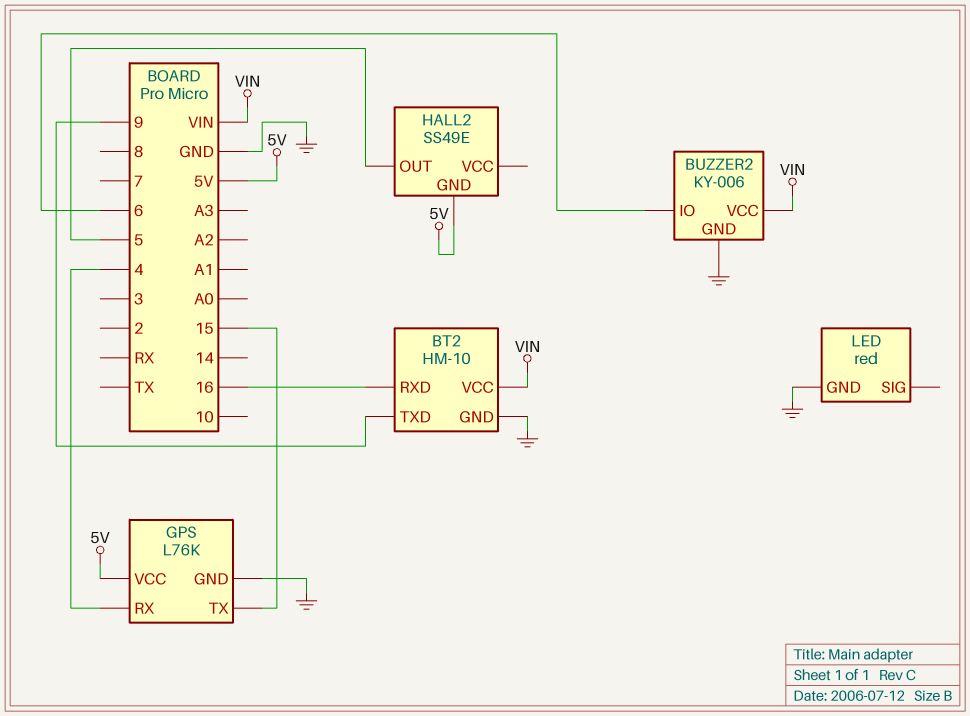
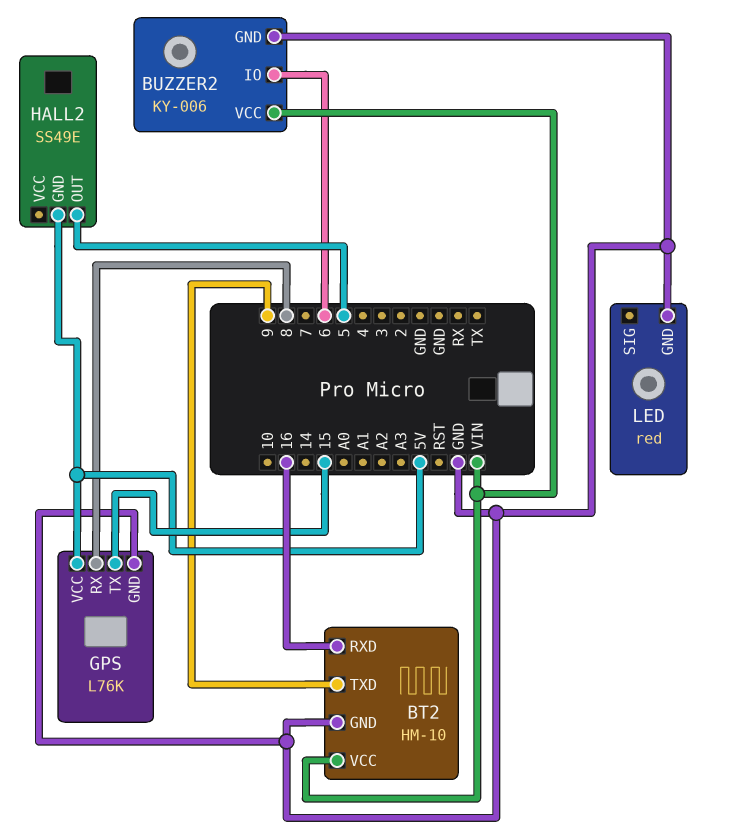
GPS pin RX: 4 -> 8

